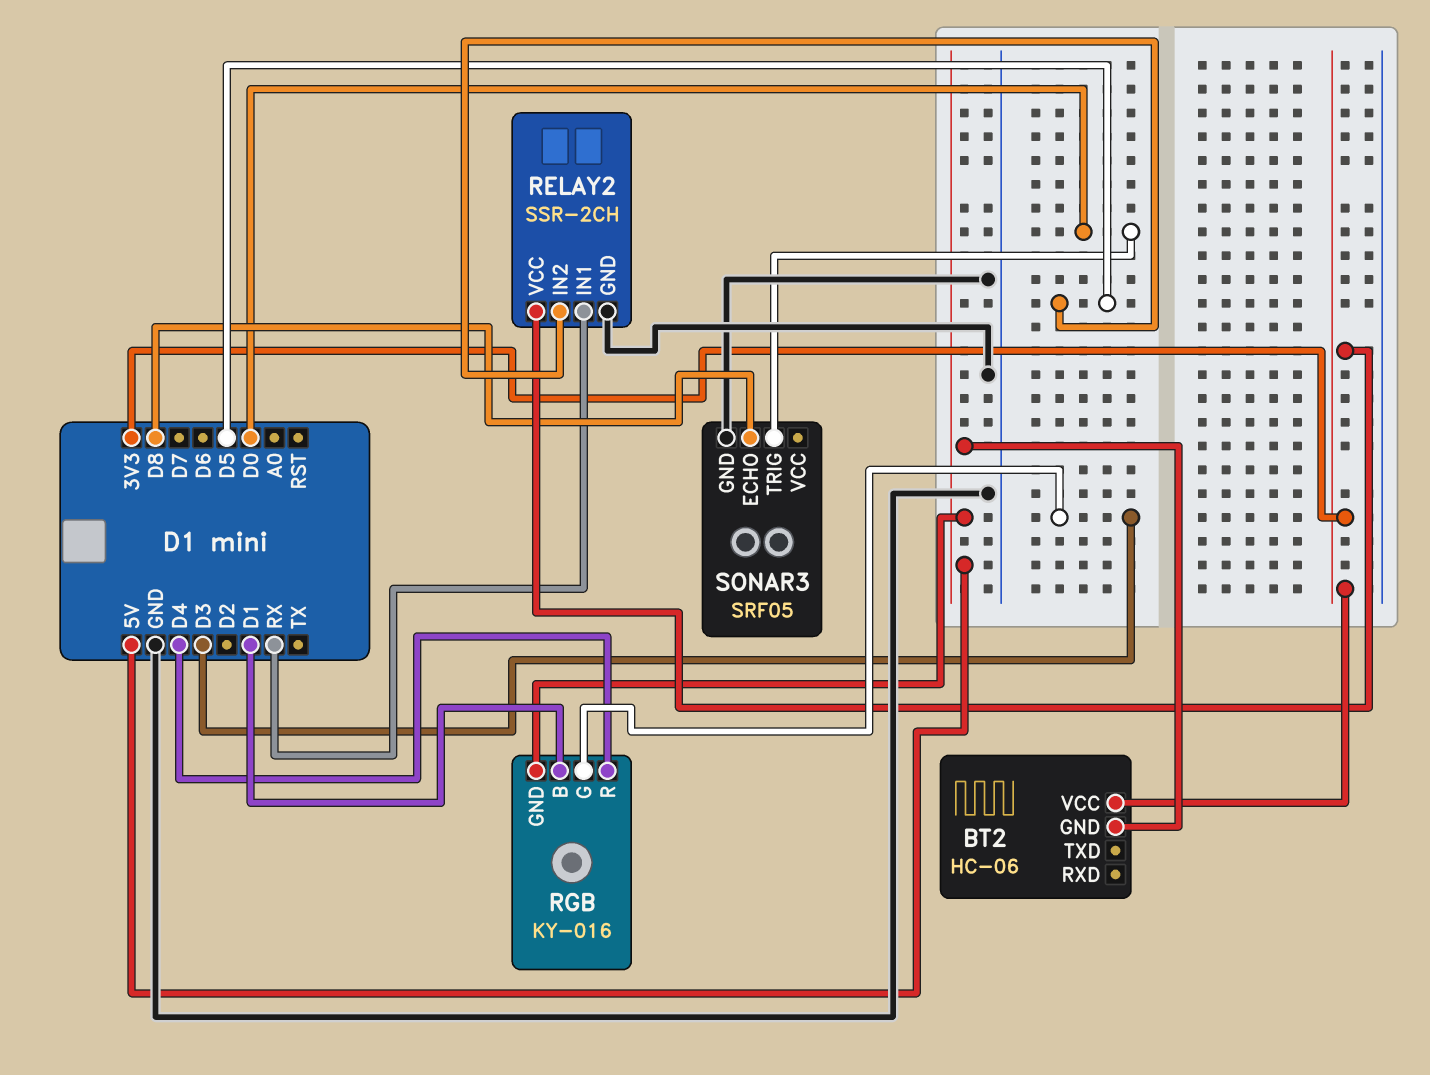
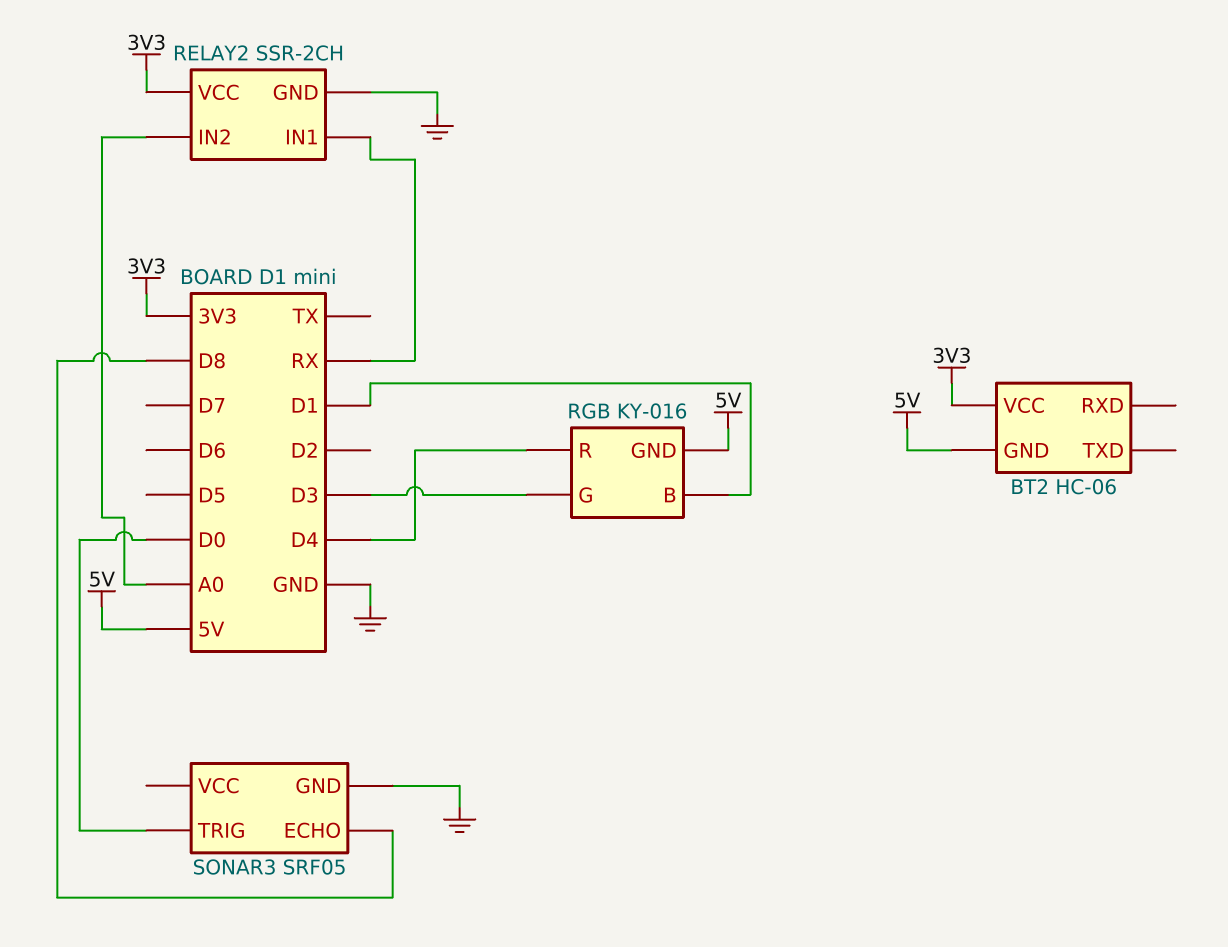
RELAY2 pin IN2: D5 -> A0

